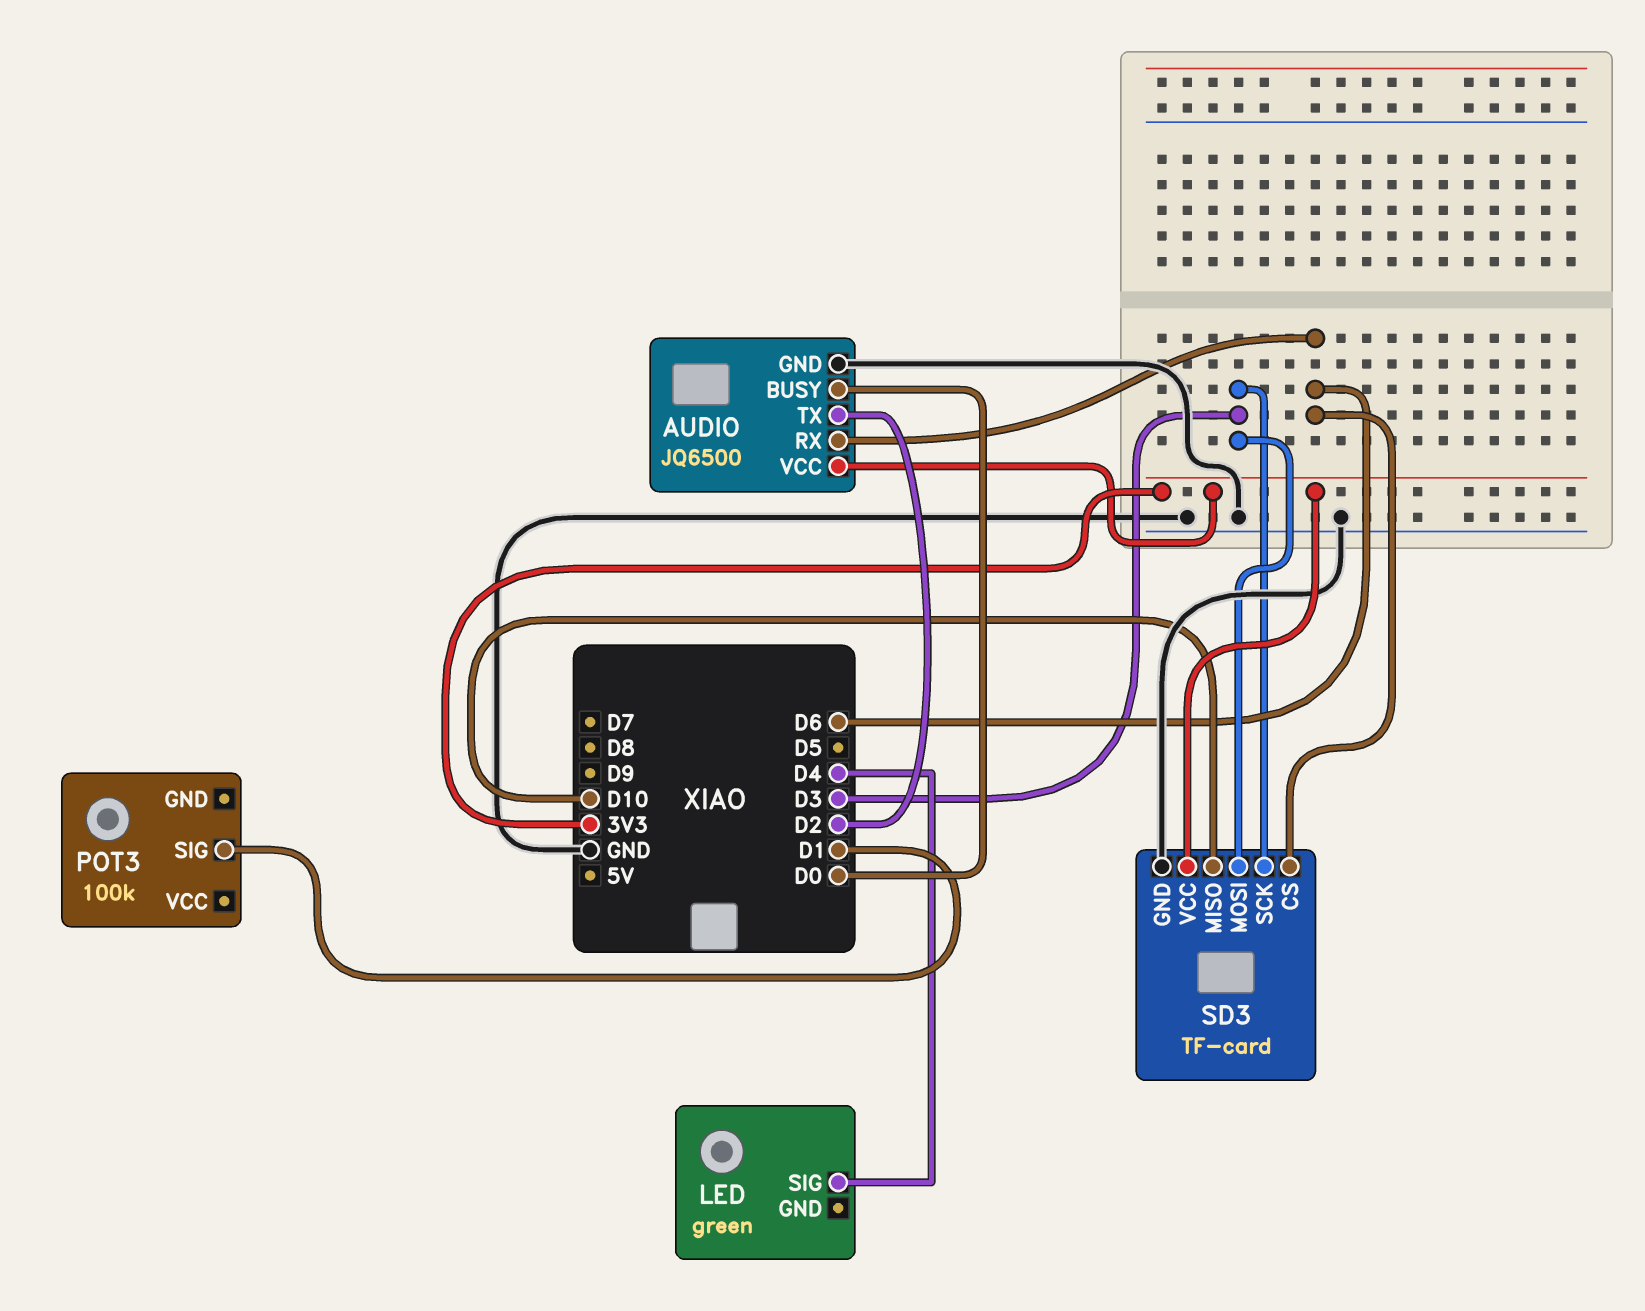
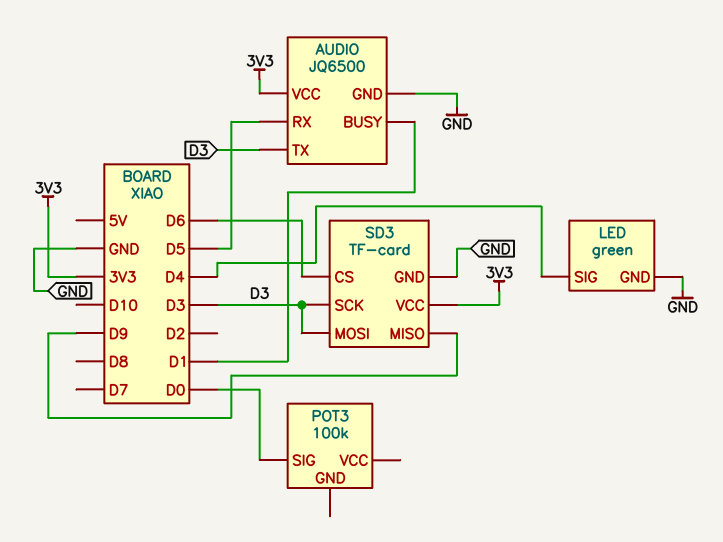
AUDIO pin BUSY: D0 -> D1
AUDIO pin RX: D6 -> D5
AUDIO pin TX: D2 -> D3
LED pin GND: none -> GND
POT3 pin SIG: D1 -> D0
SD3 pin MISO: D10 -> D9

